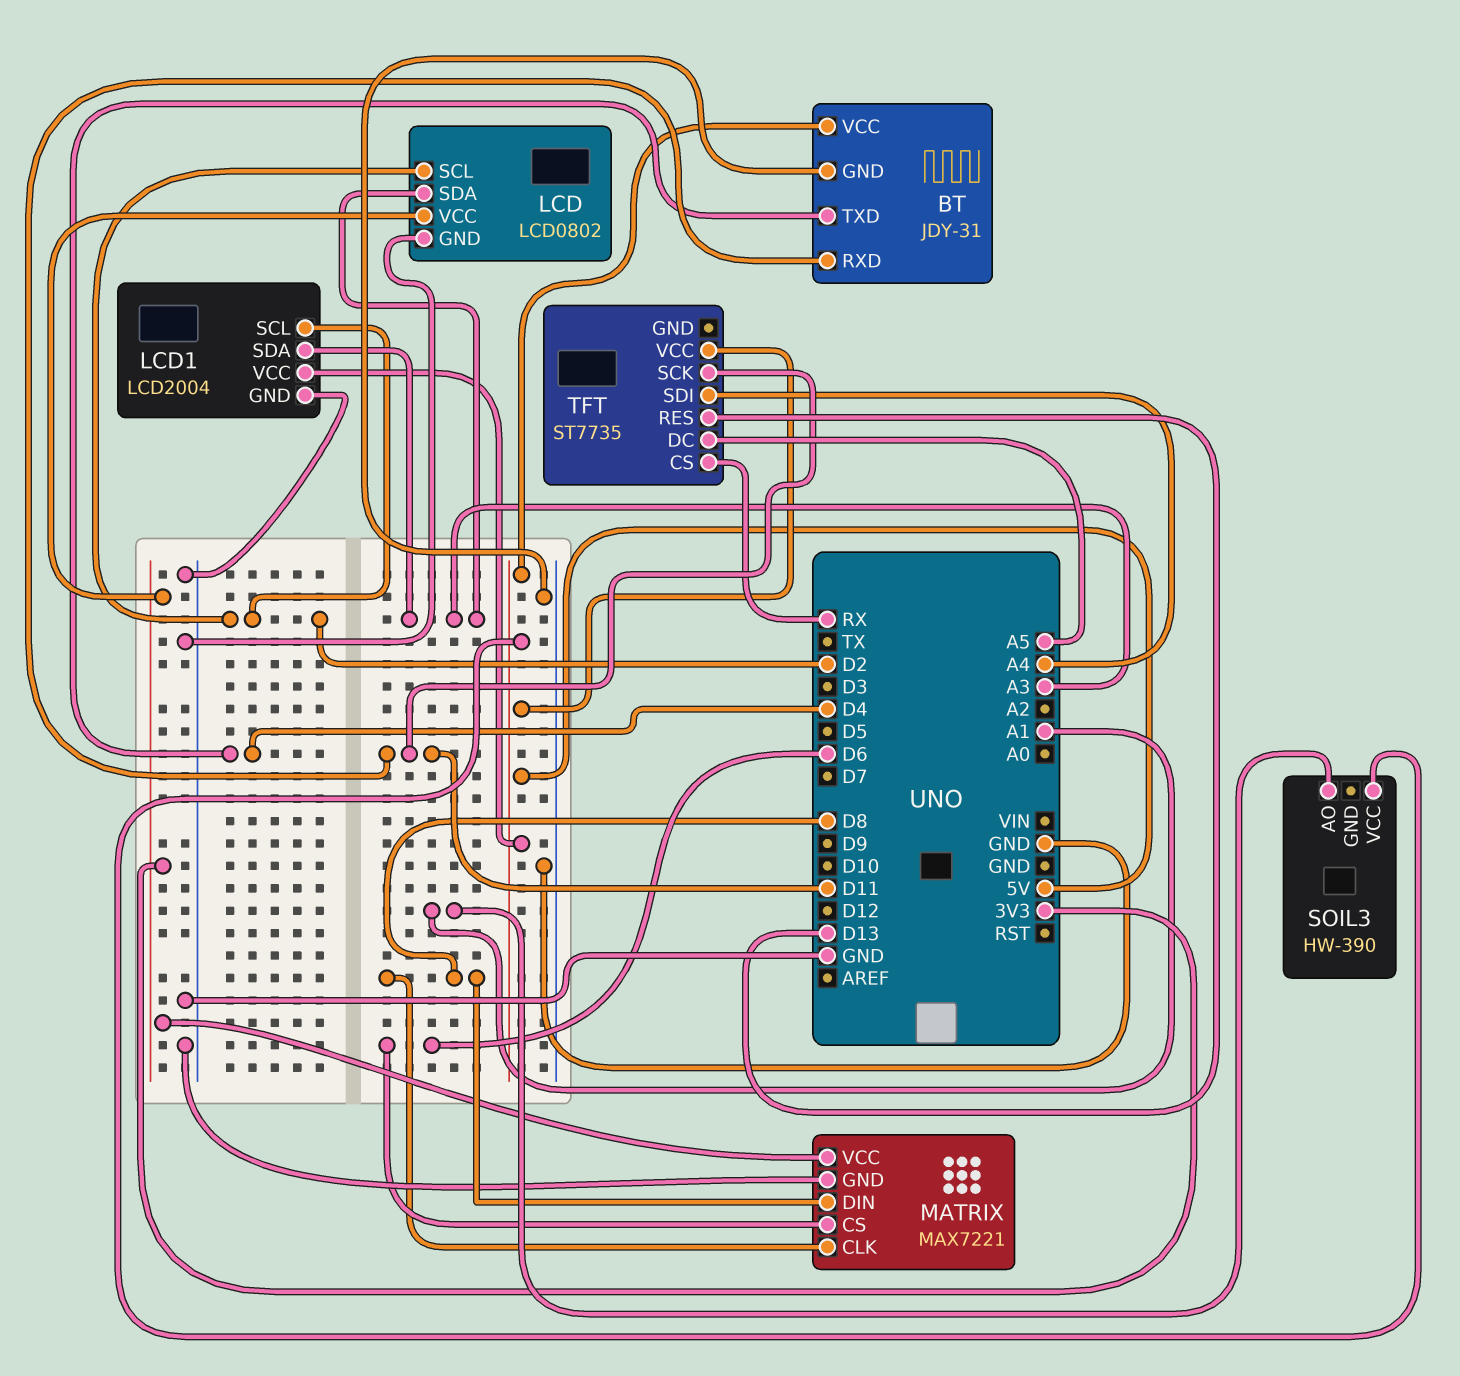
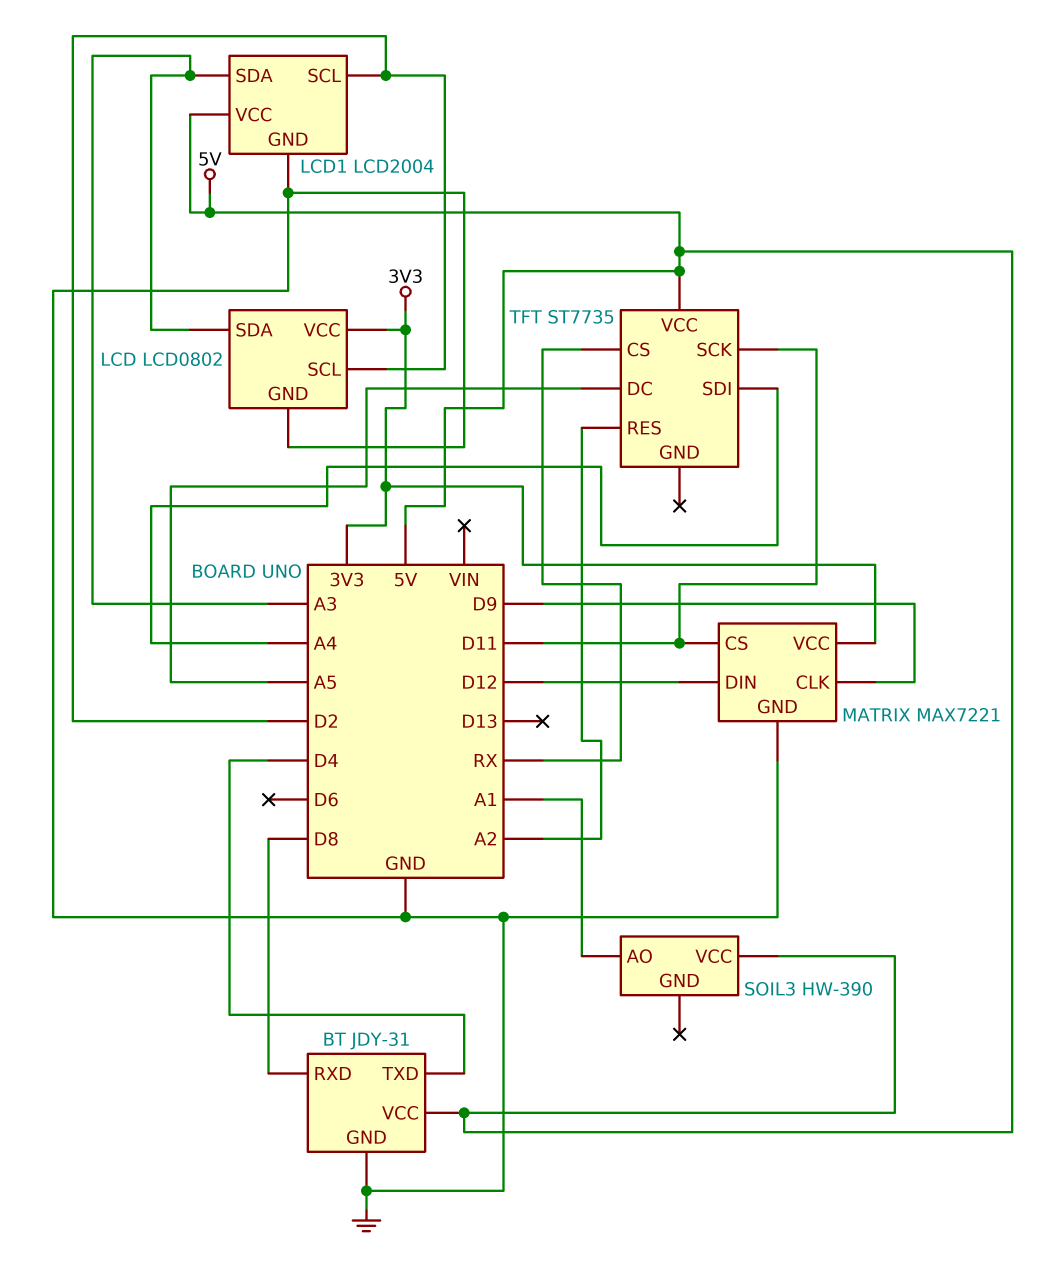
BT pin RXD: D11 -> D8
MATRIX pin CLK: D8 -> D9
MATRIX pin CS: D6 -> D11
MATRIX pin DIN: D8 -> D12
TFT pin RES: D13 -> A2

